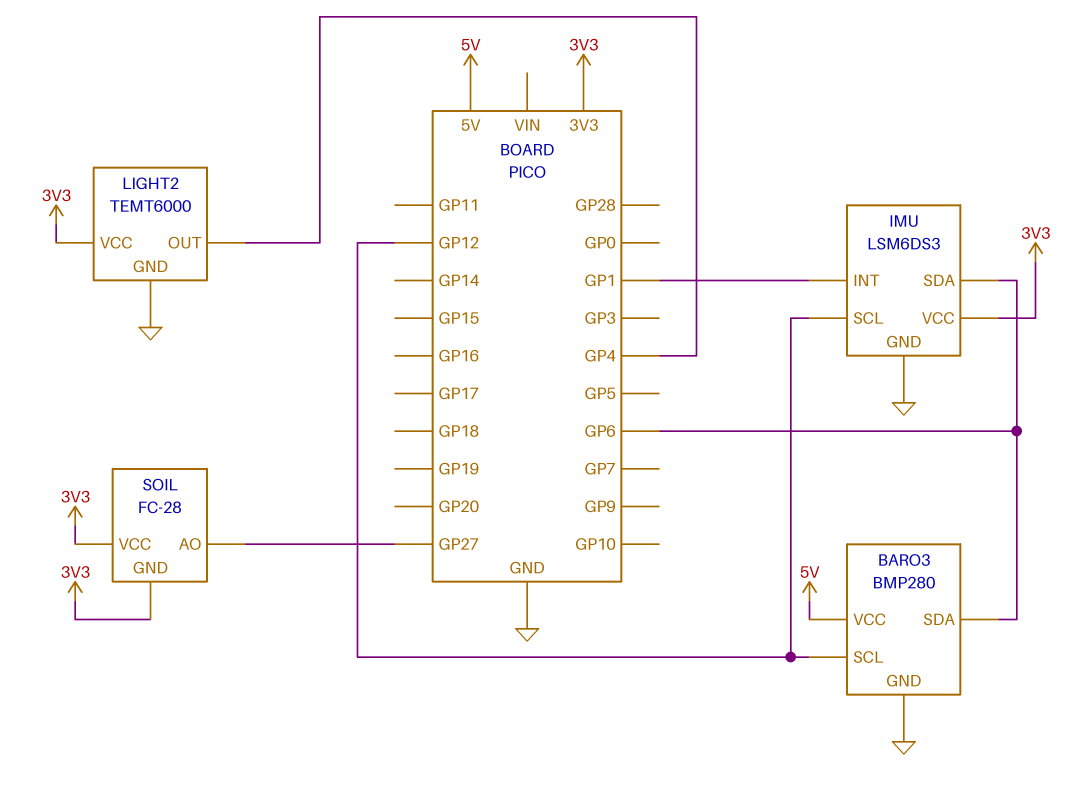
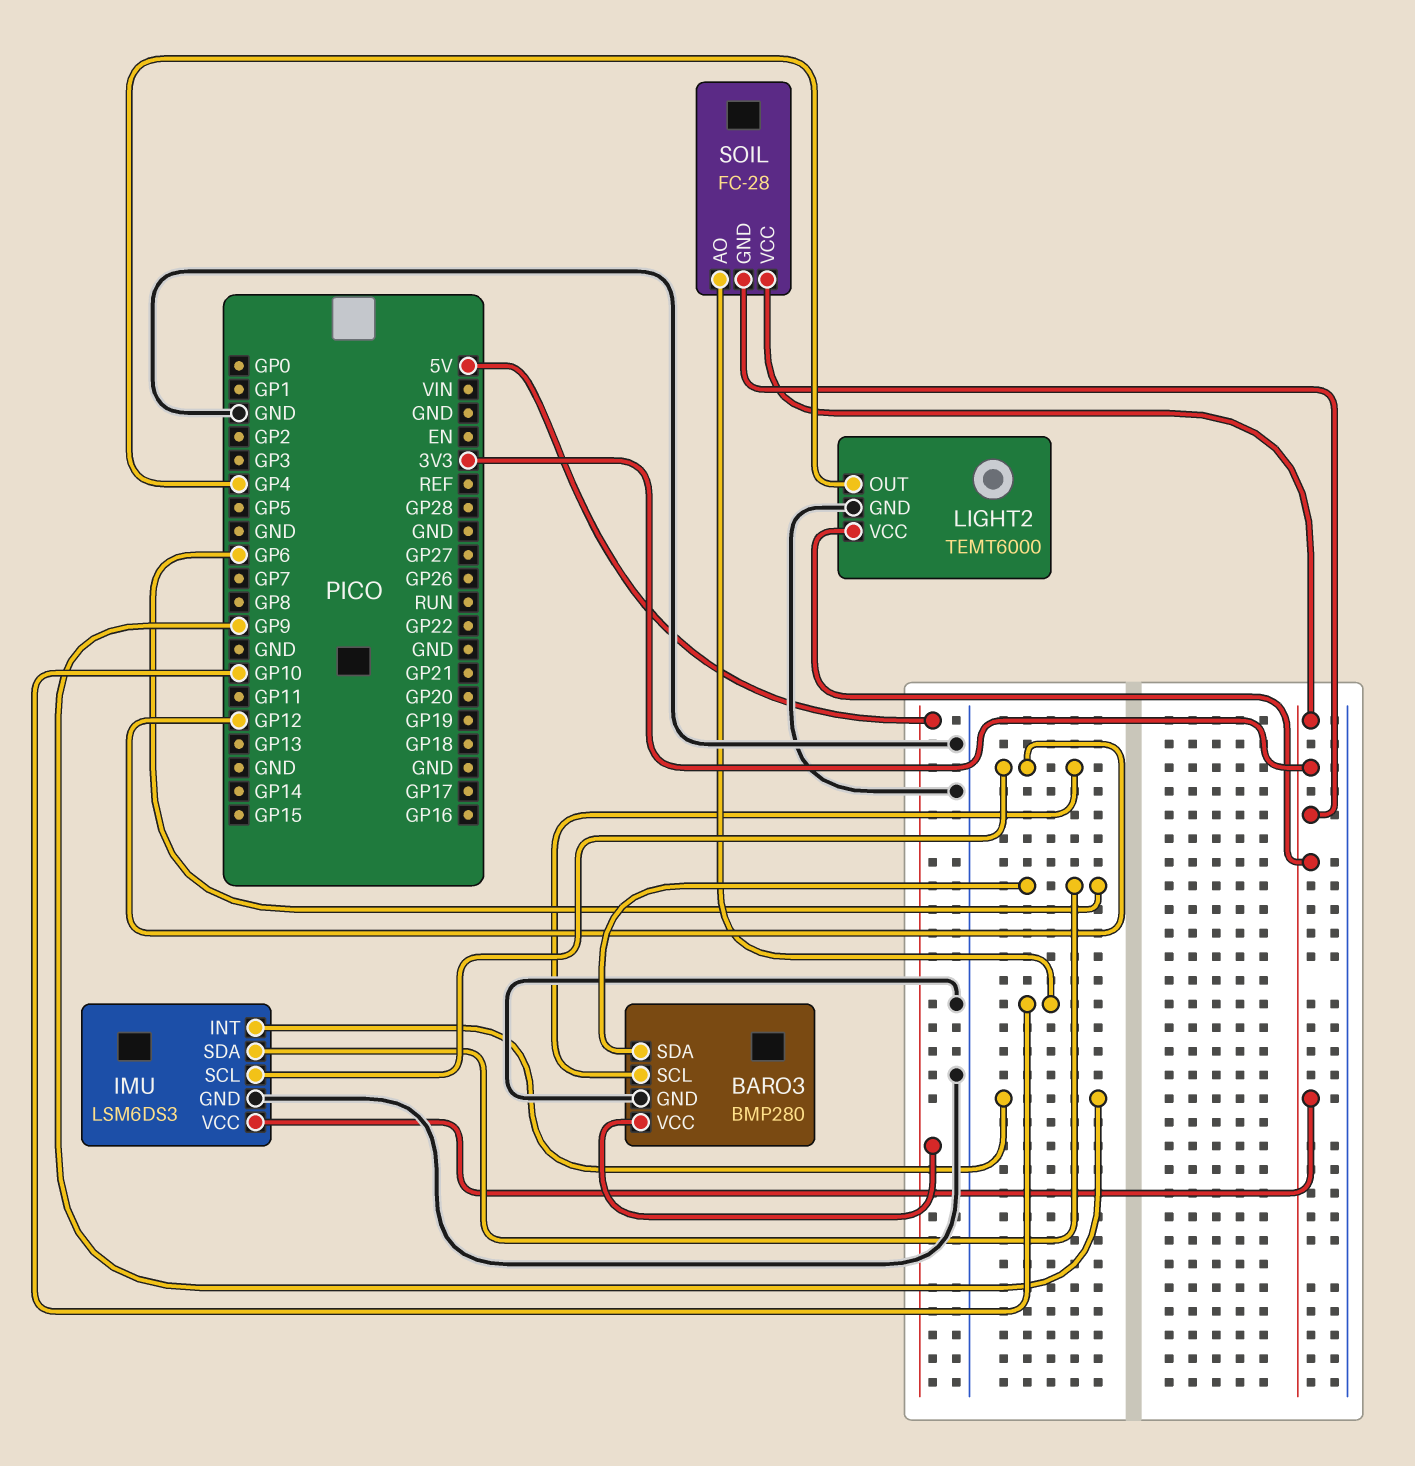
IMU pin INT: GP1 -> GP9
SOIL pin AO: GP27 -> GP10

